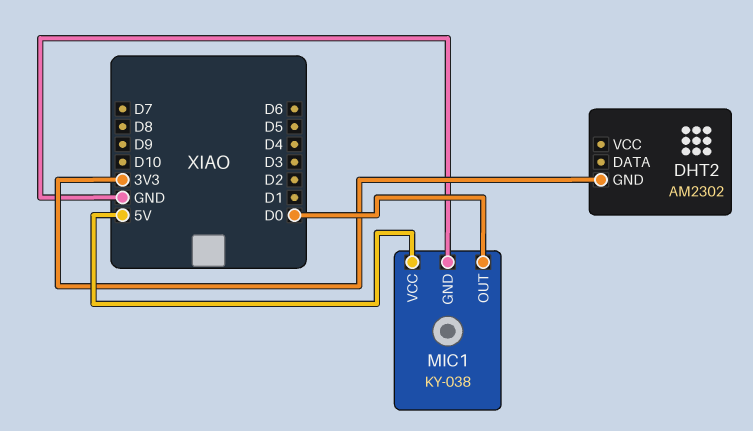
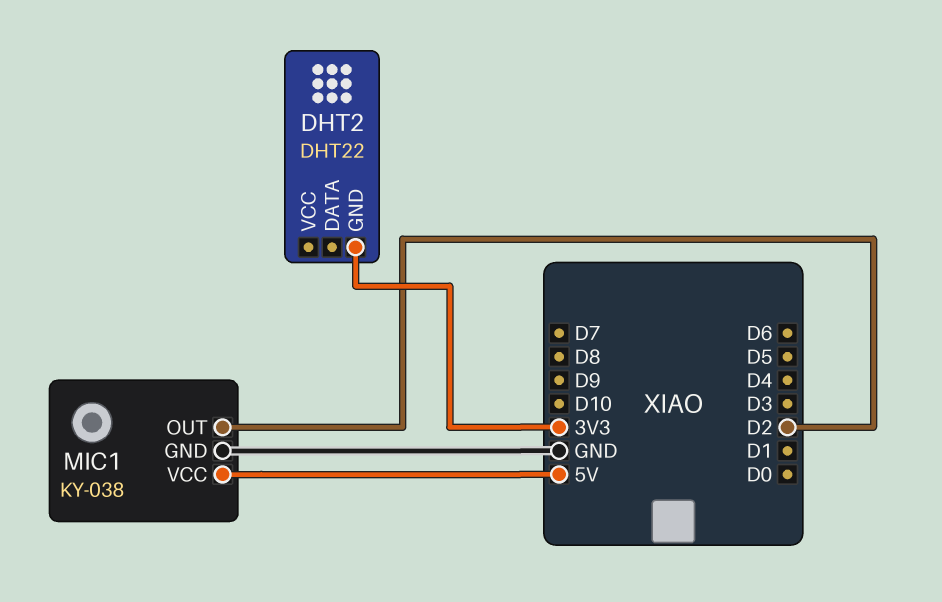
DHT2: AM2302 -> DHT22
MIC1 pin OUT: D0 -> D2

